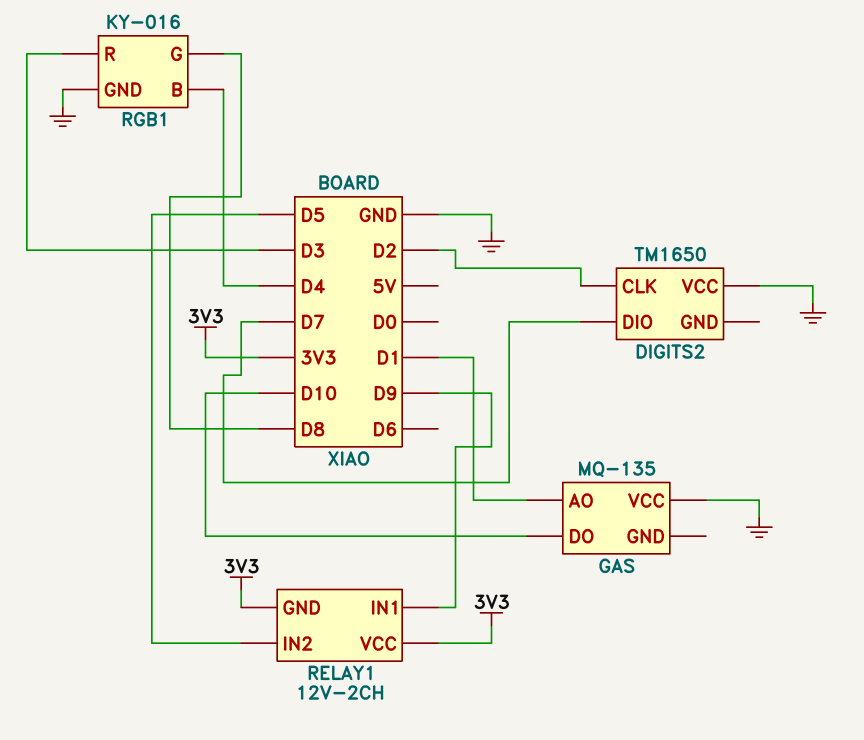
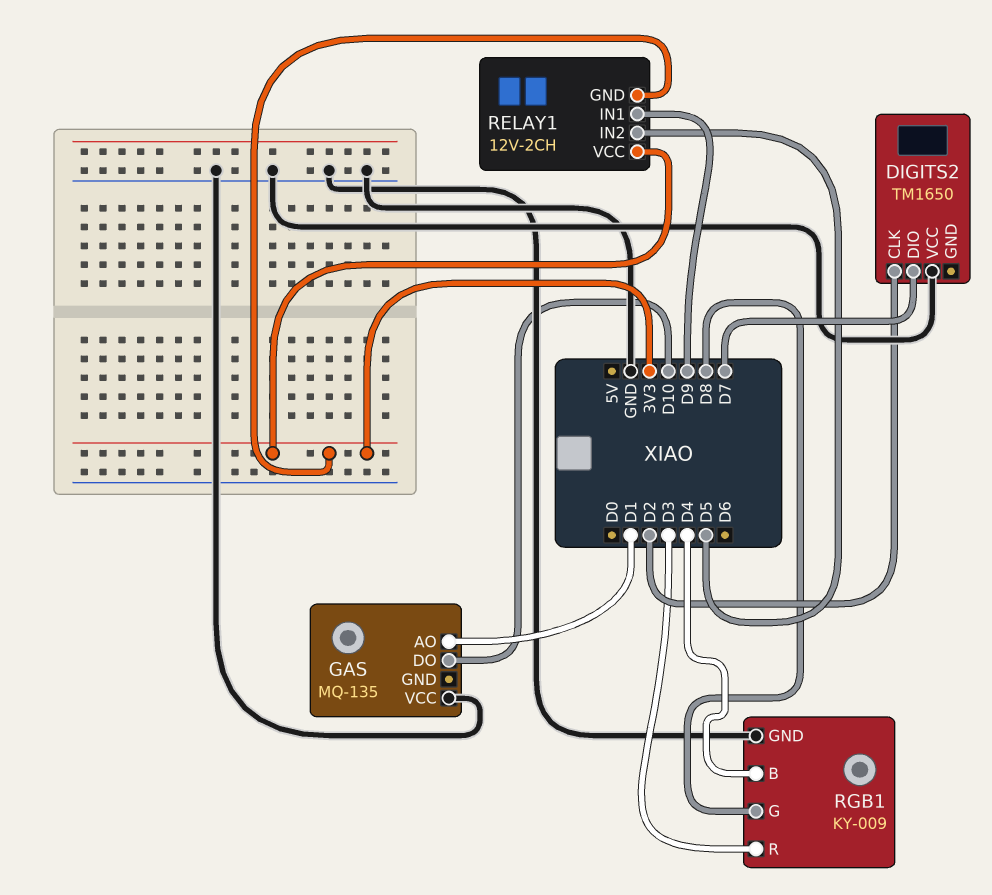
RGB1: KY-016 -> KY-009

